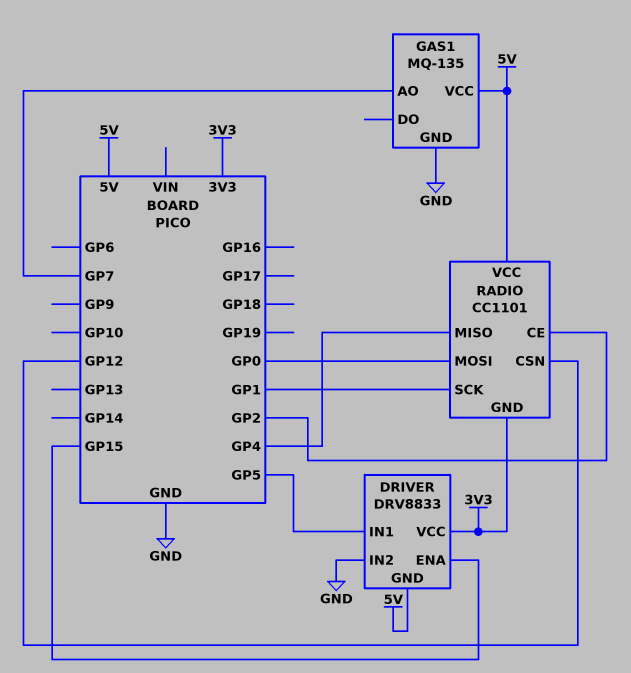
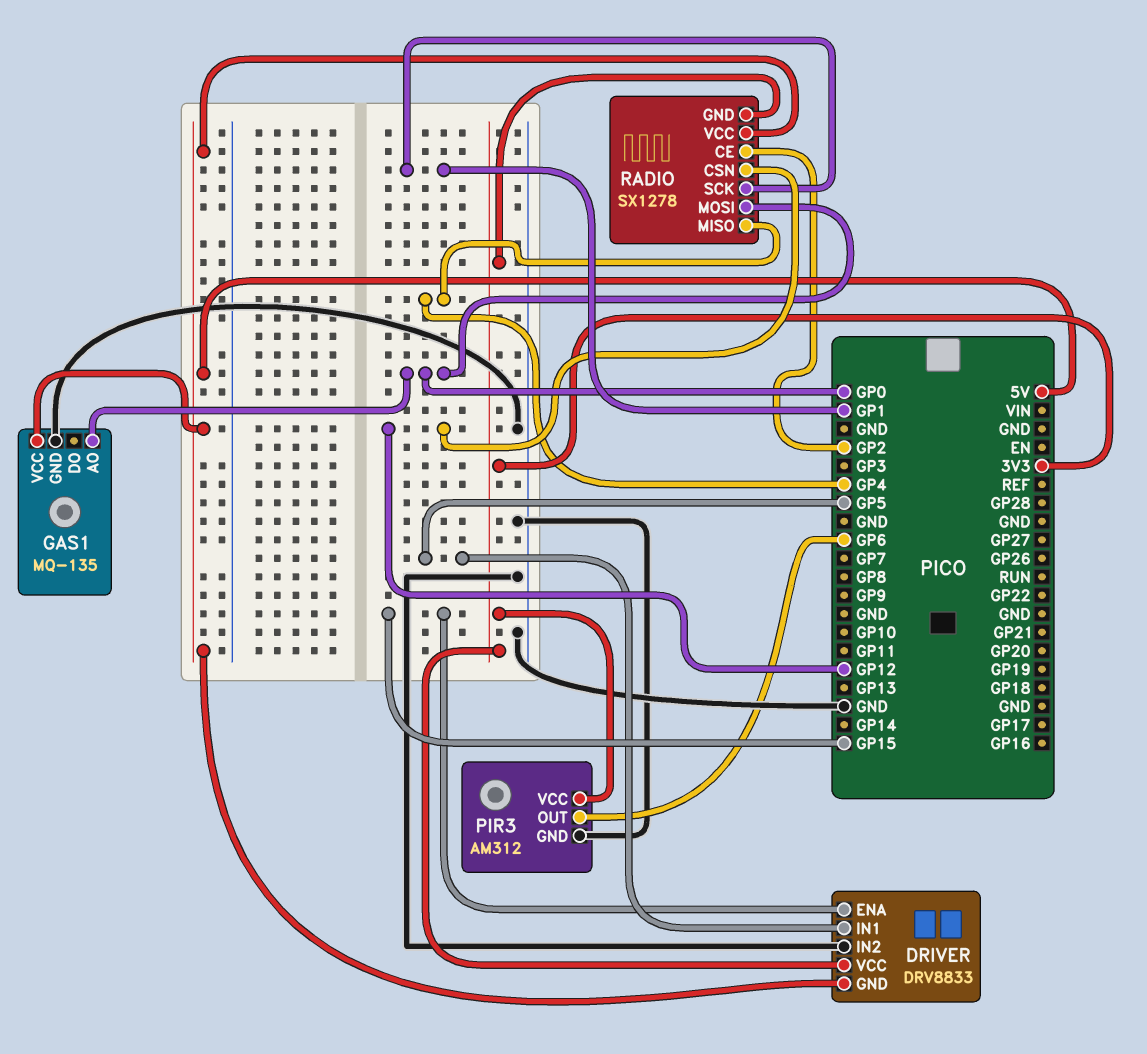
GAS1 pin AO: GP7 -> GP0
PIR3: none -> AM312
PIR3 pin GND: none -> GND
PIR3 pin OUT: none -> GP6
PIR3 pin VCC: none -> 3V3
RADIO: CC1101 -> SX1278

